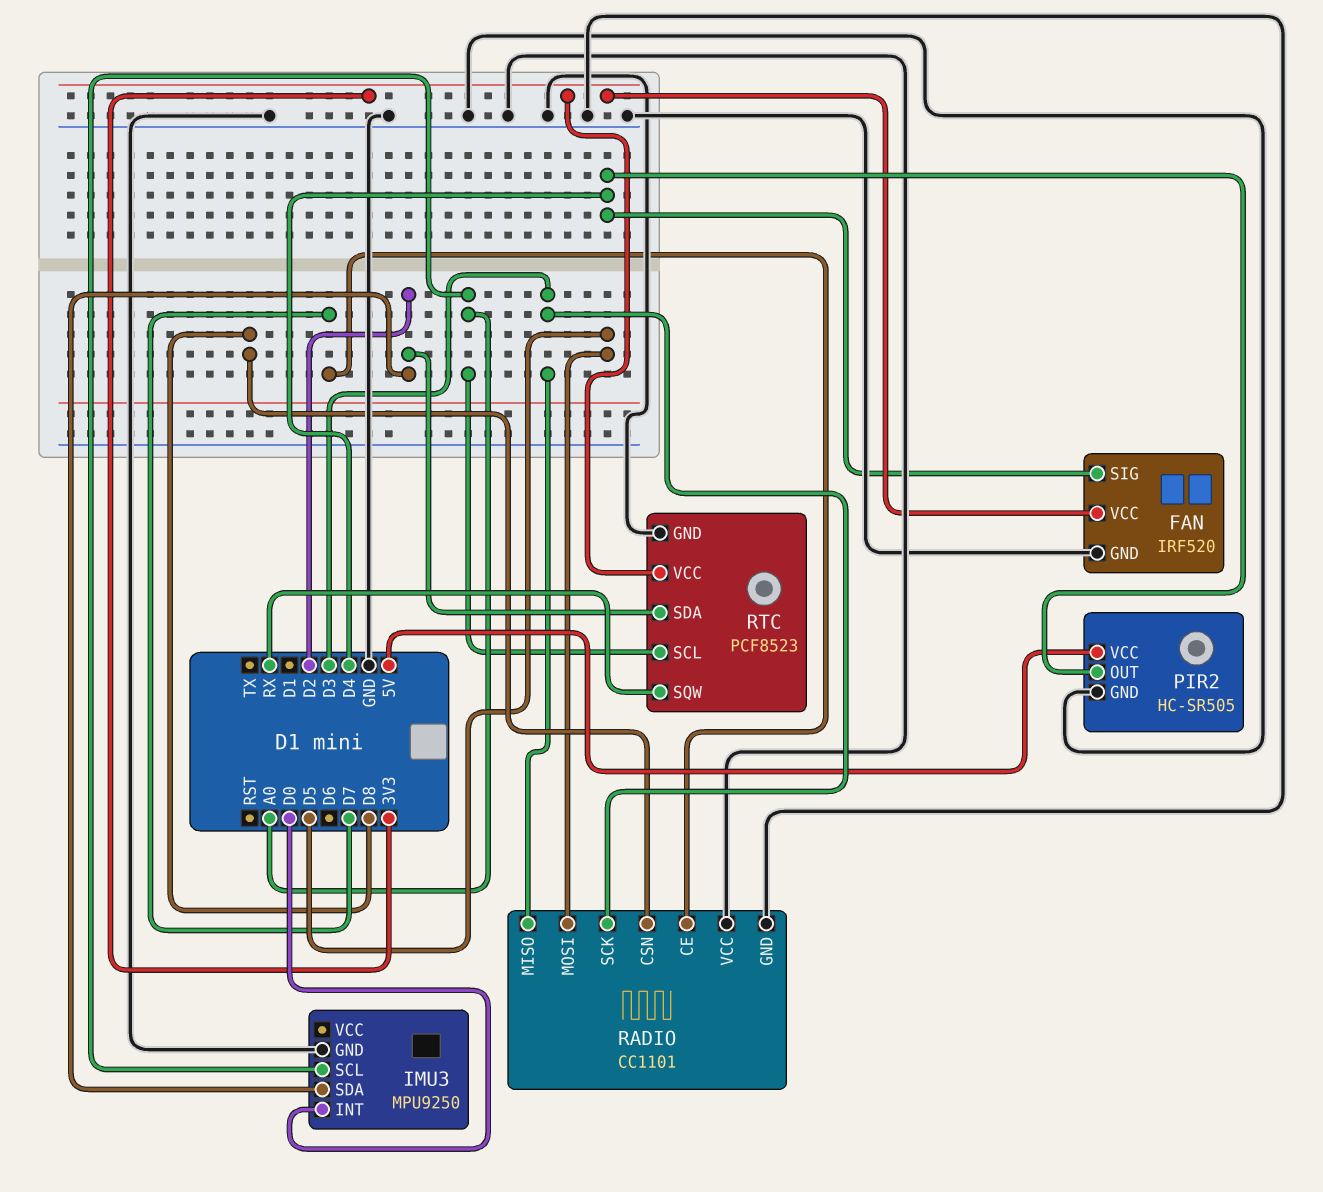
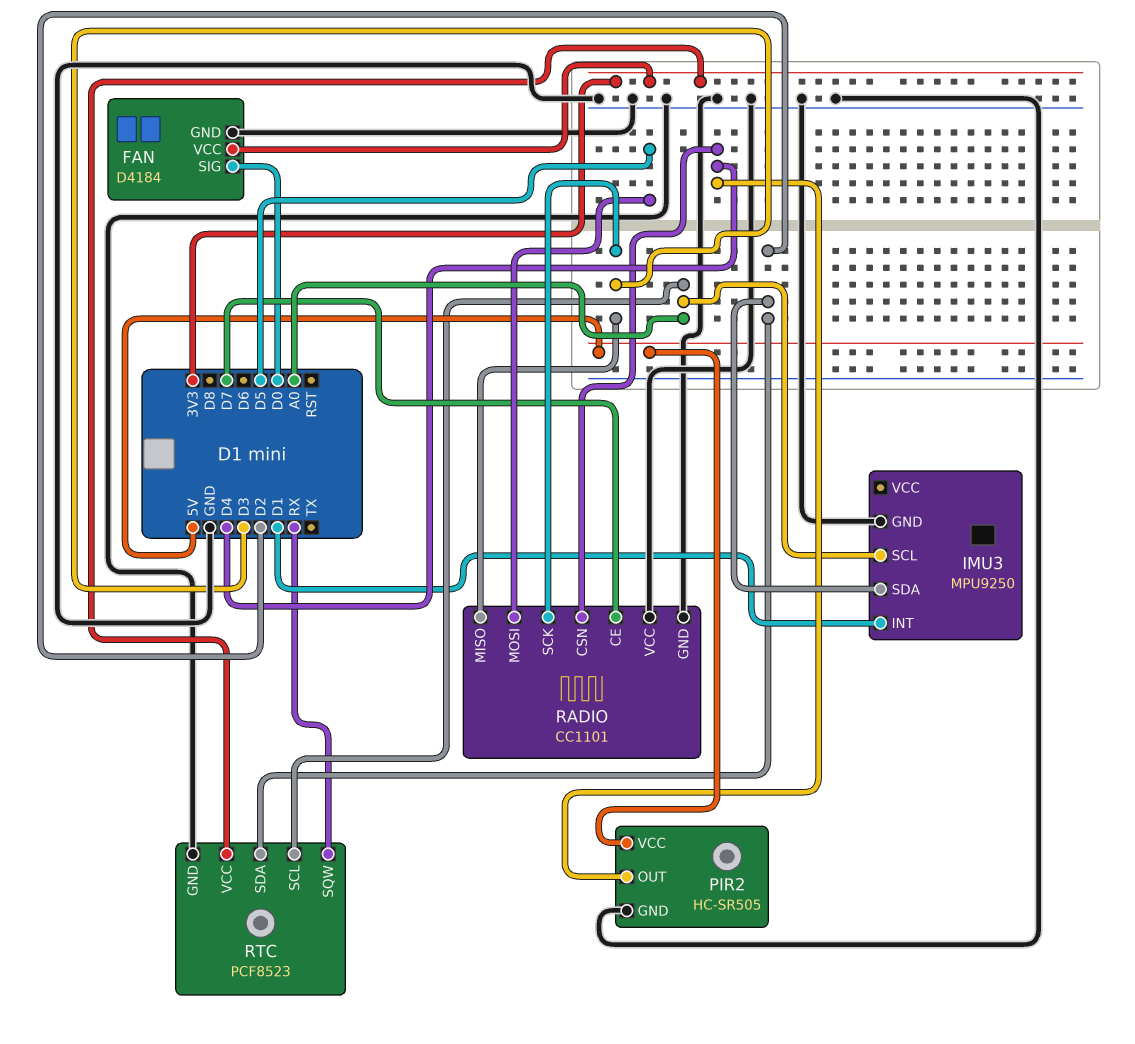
FAN: IRF520 -> D4184
FAN pin SIG: D4 -> D0
IMU3 pin INT: D0 -> D1
RADIO pin CSN: D8 -> D4

